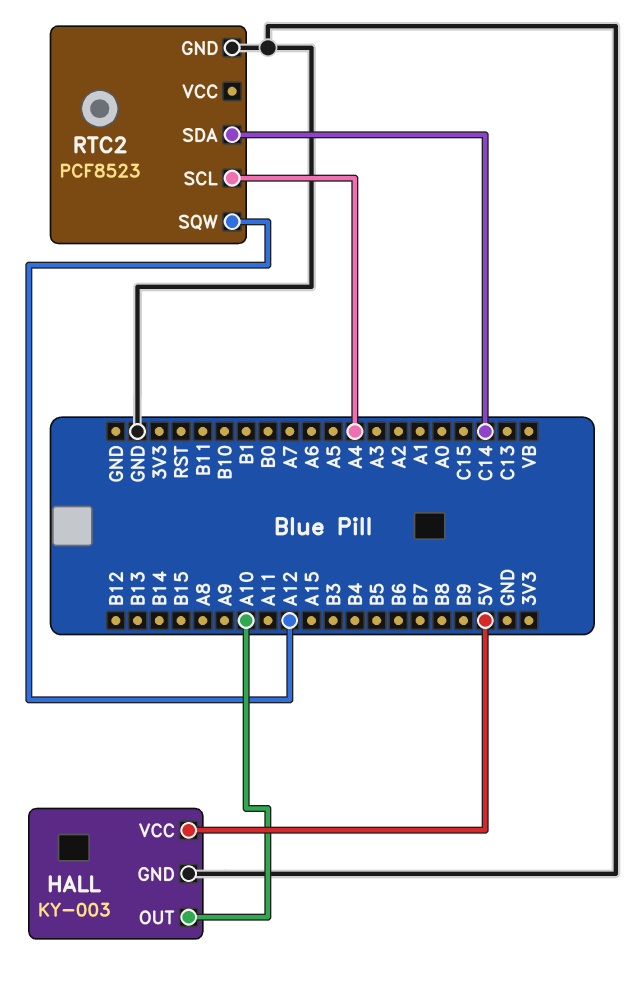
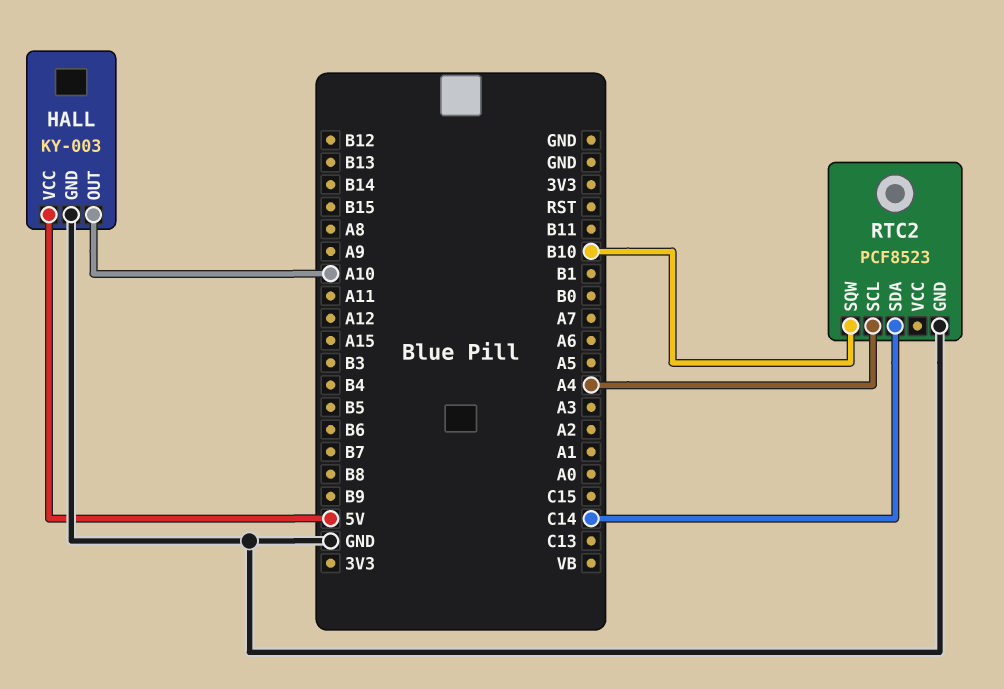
RTC2 pin SQW: A12 -> B10

